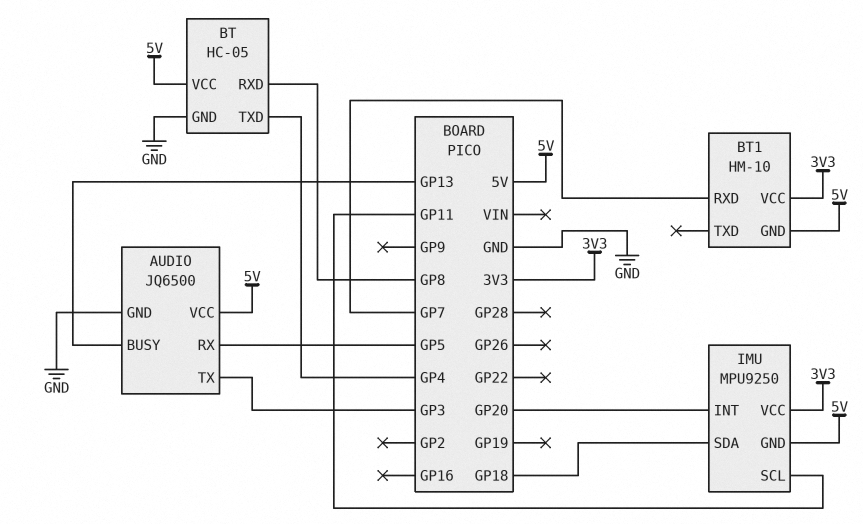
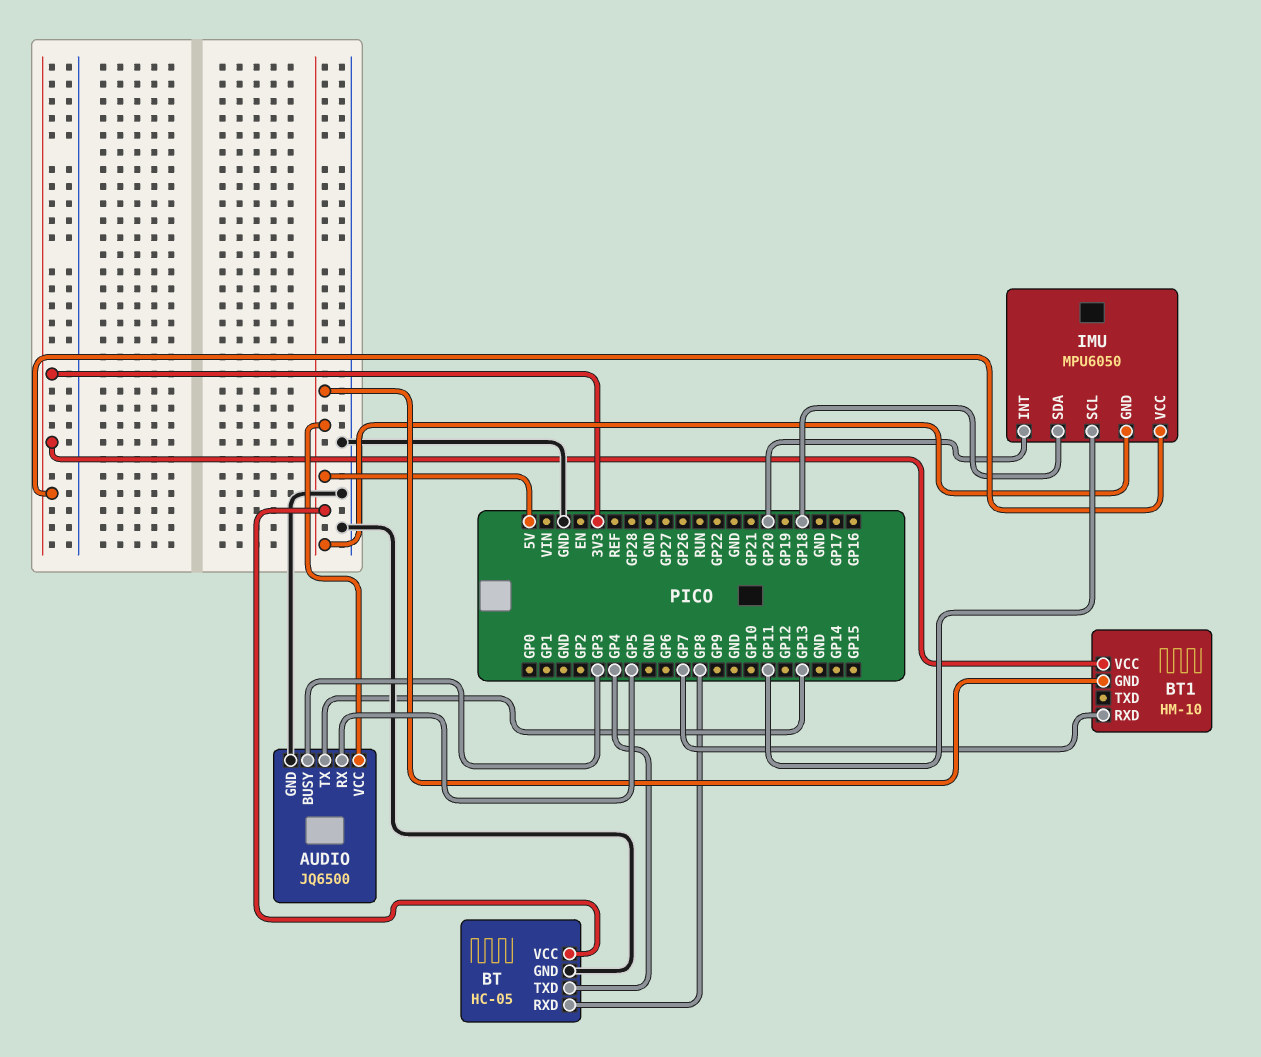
AUDIO pin BUSY: GP13 -> GP3
AUDIO pin TX: GP3 -> GP13
IMU: MPU9250 -> MPU6050

